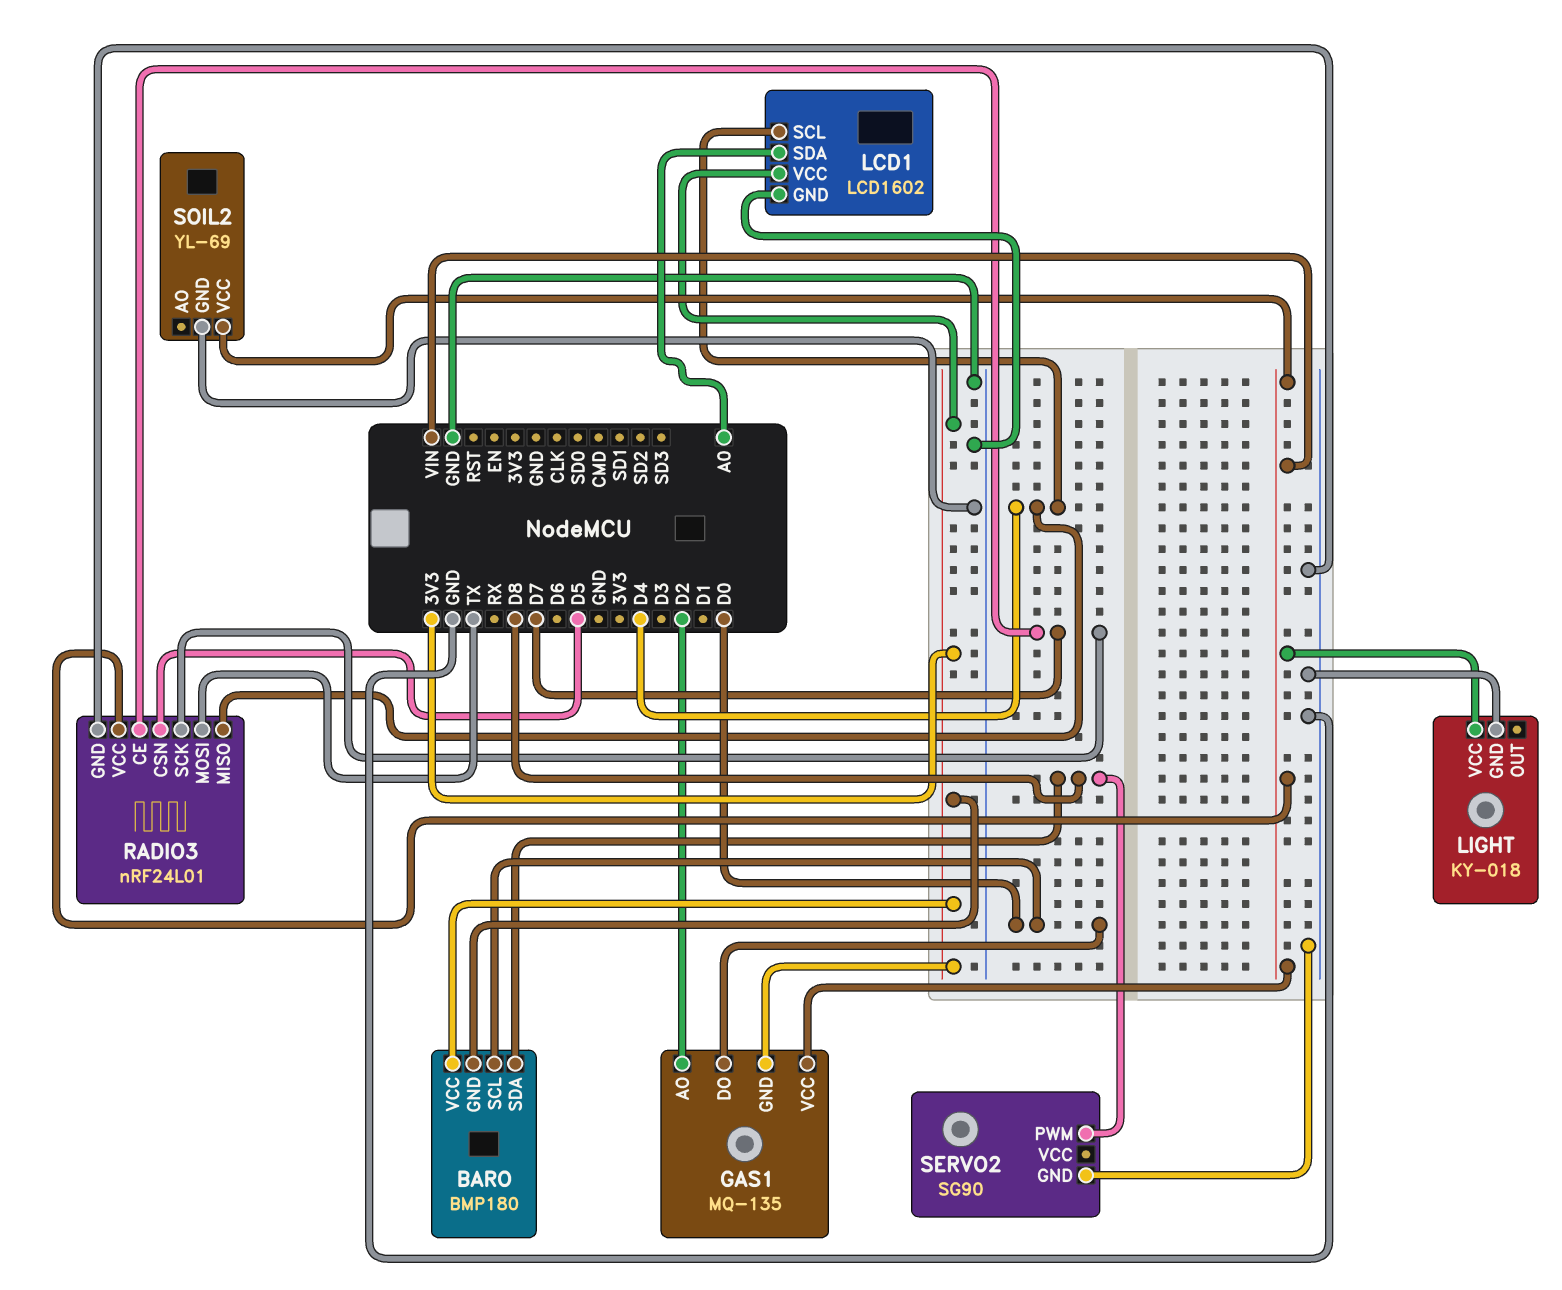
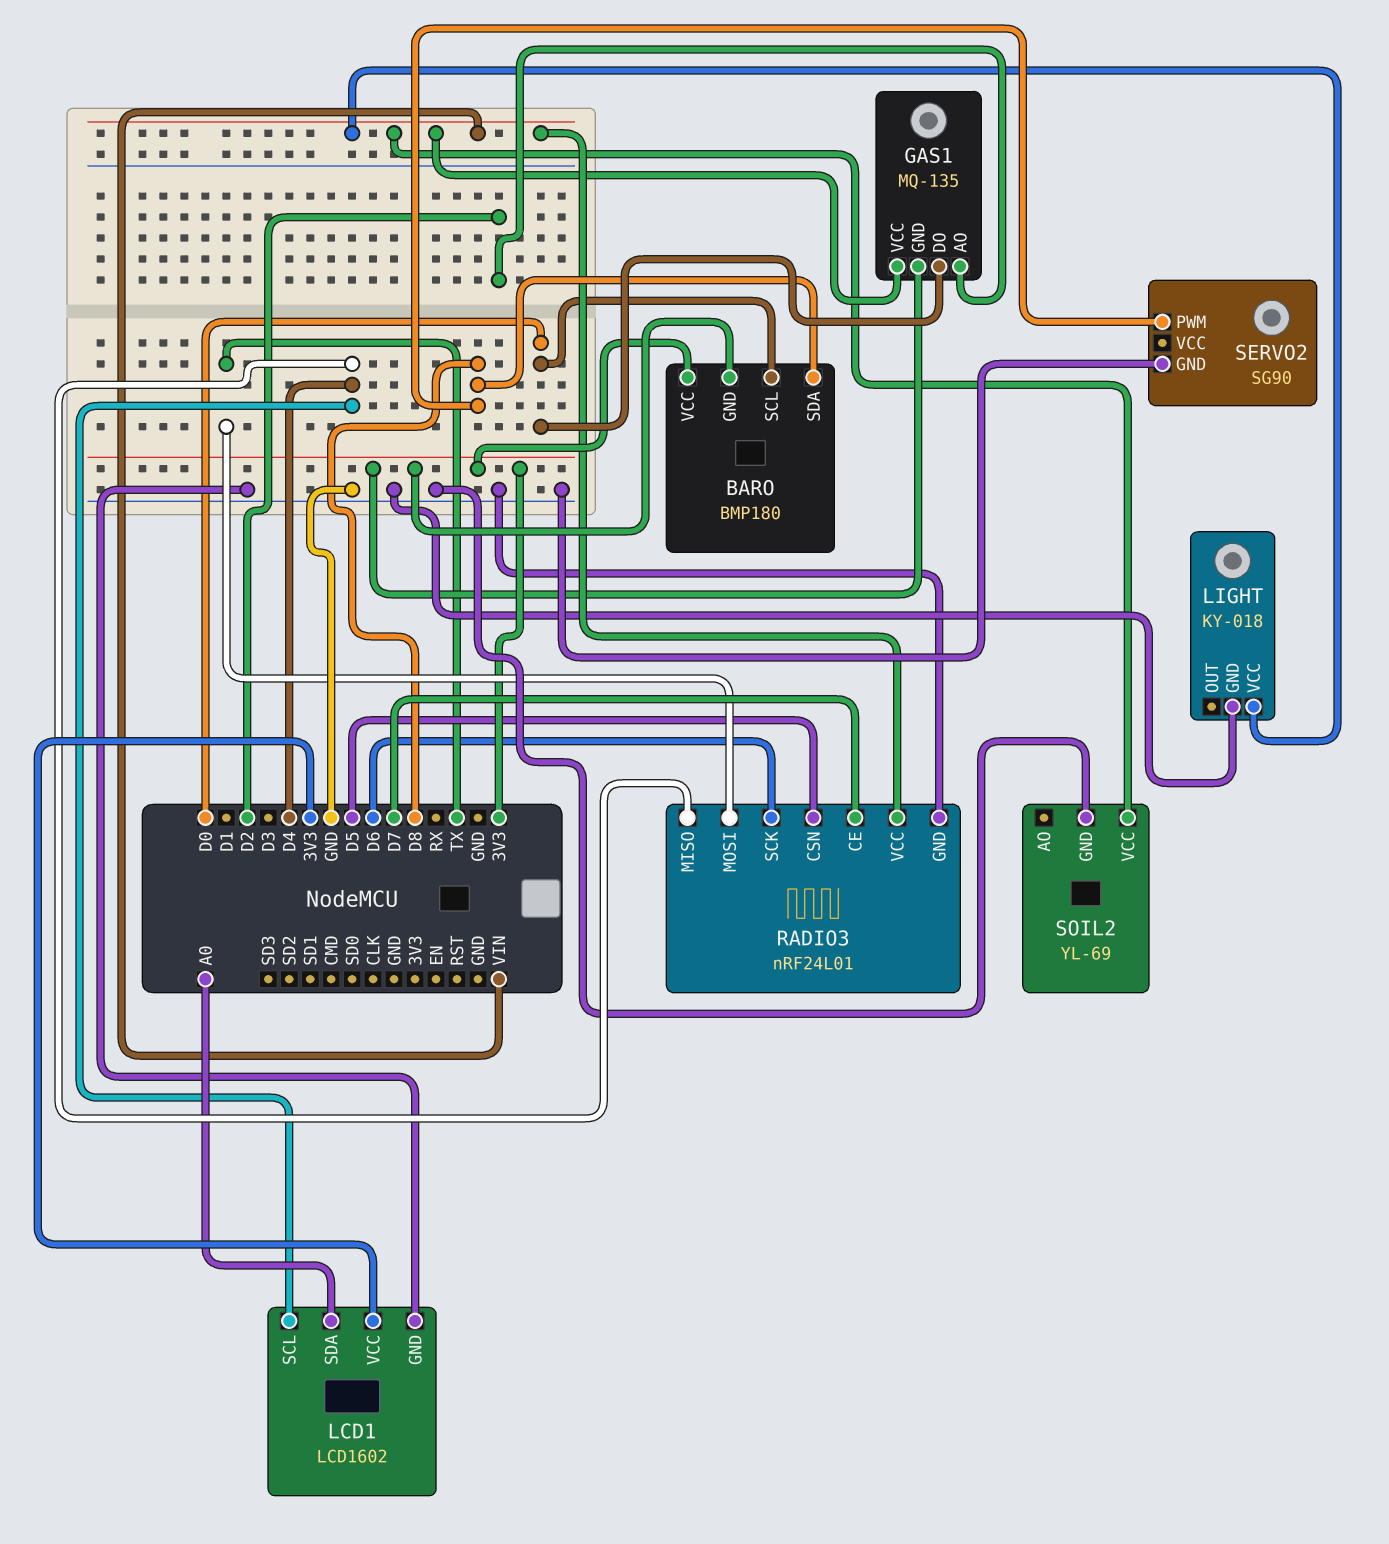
RADIO3 pin SCK: D7 -> D6

